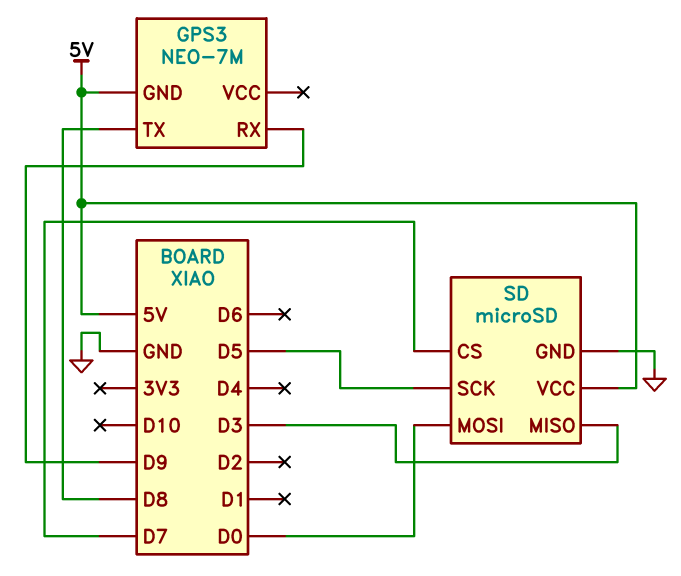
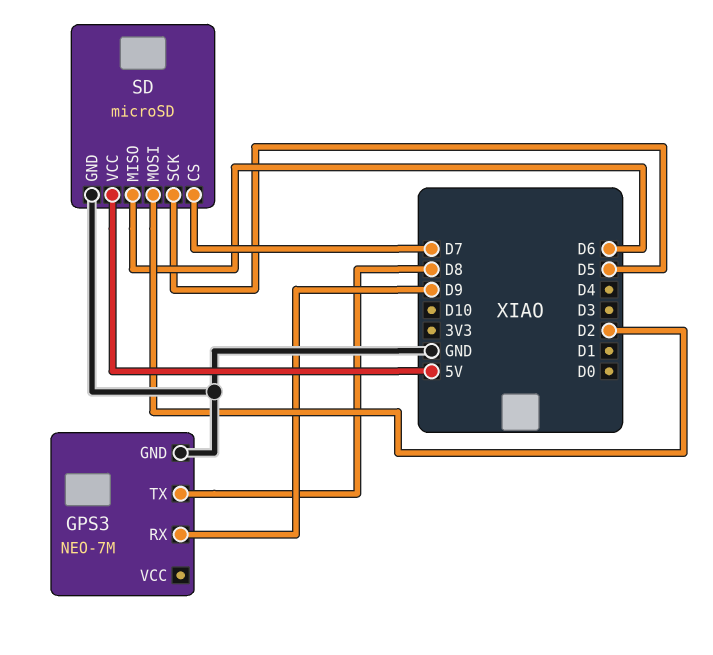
GPS3 pin GND: 5V -> GND
SD pin MISO: D3 -> D6
SD pin MOSI: D0 -> D2

